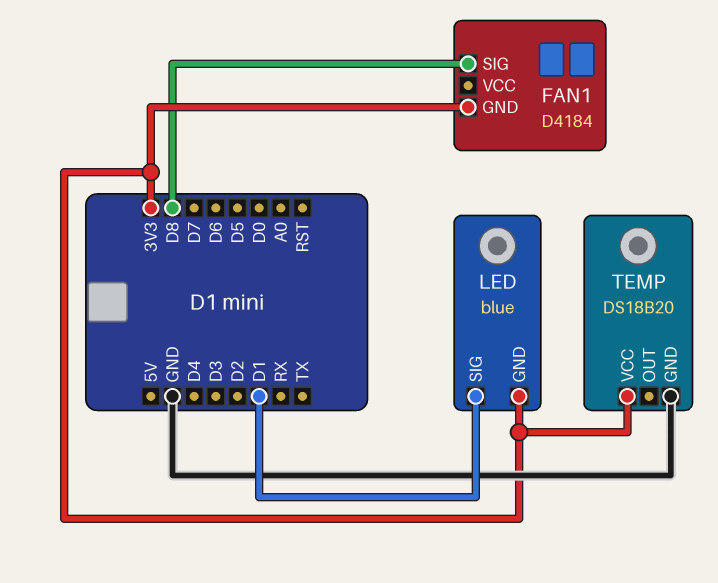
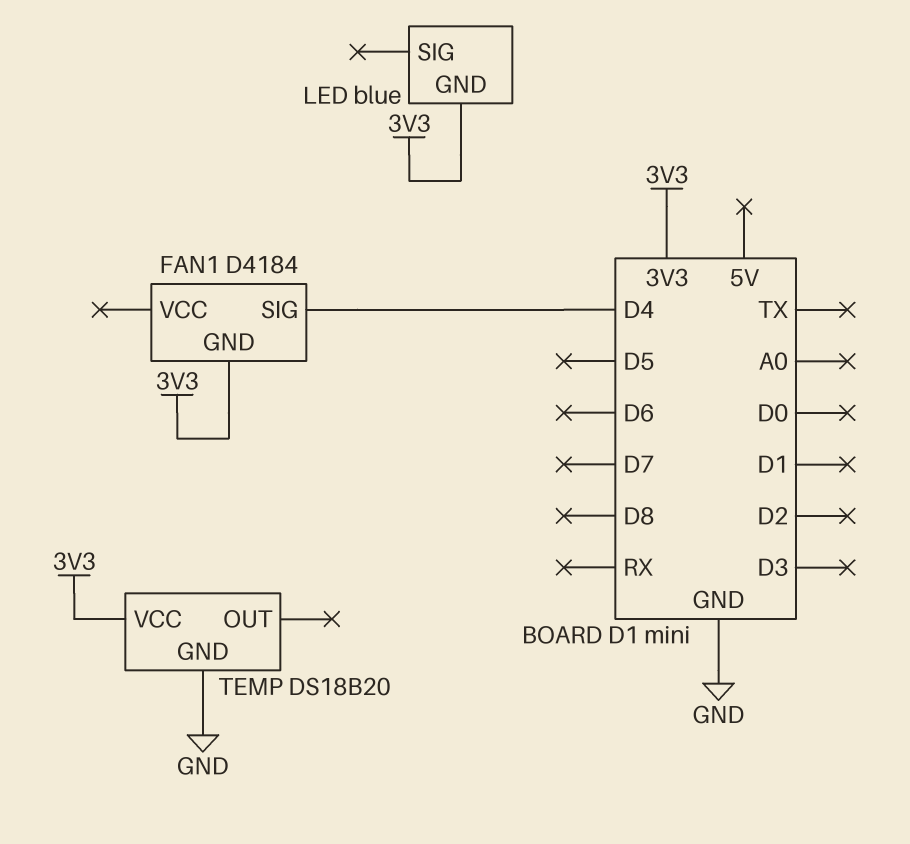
FAN1 pin SIG: D8 -> D4
LED pin SIG: D1 -> none

